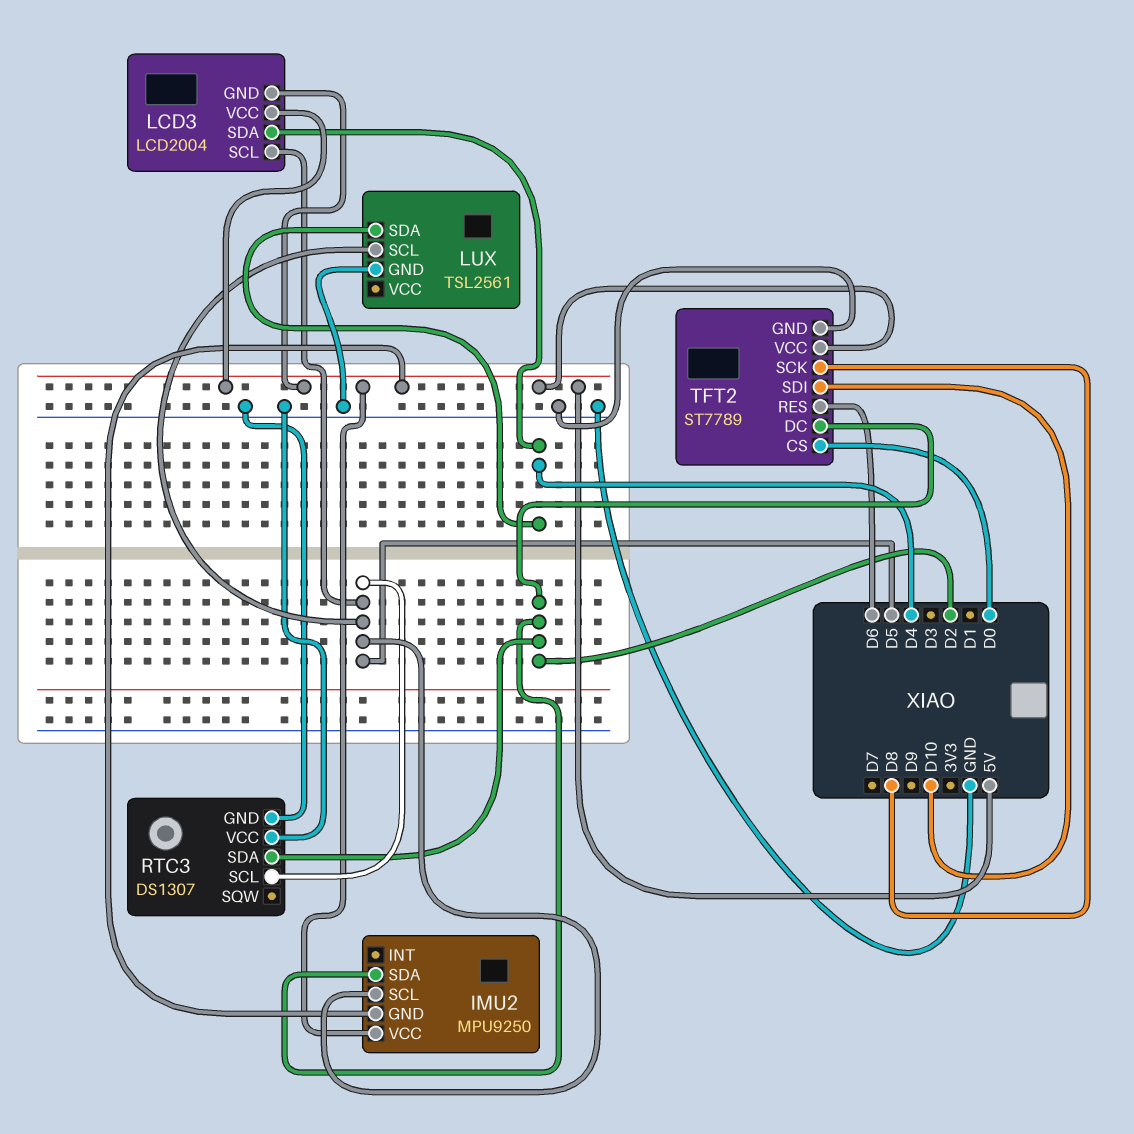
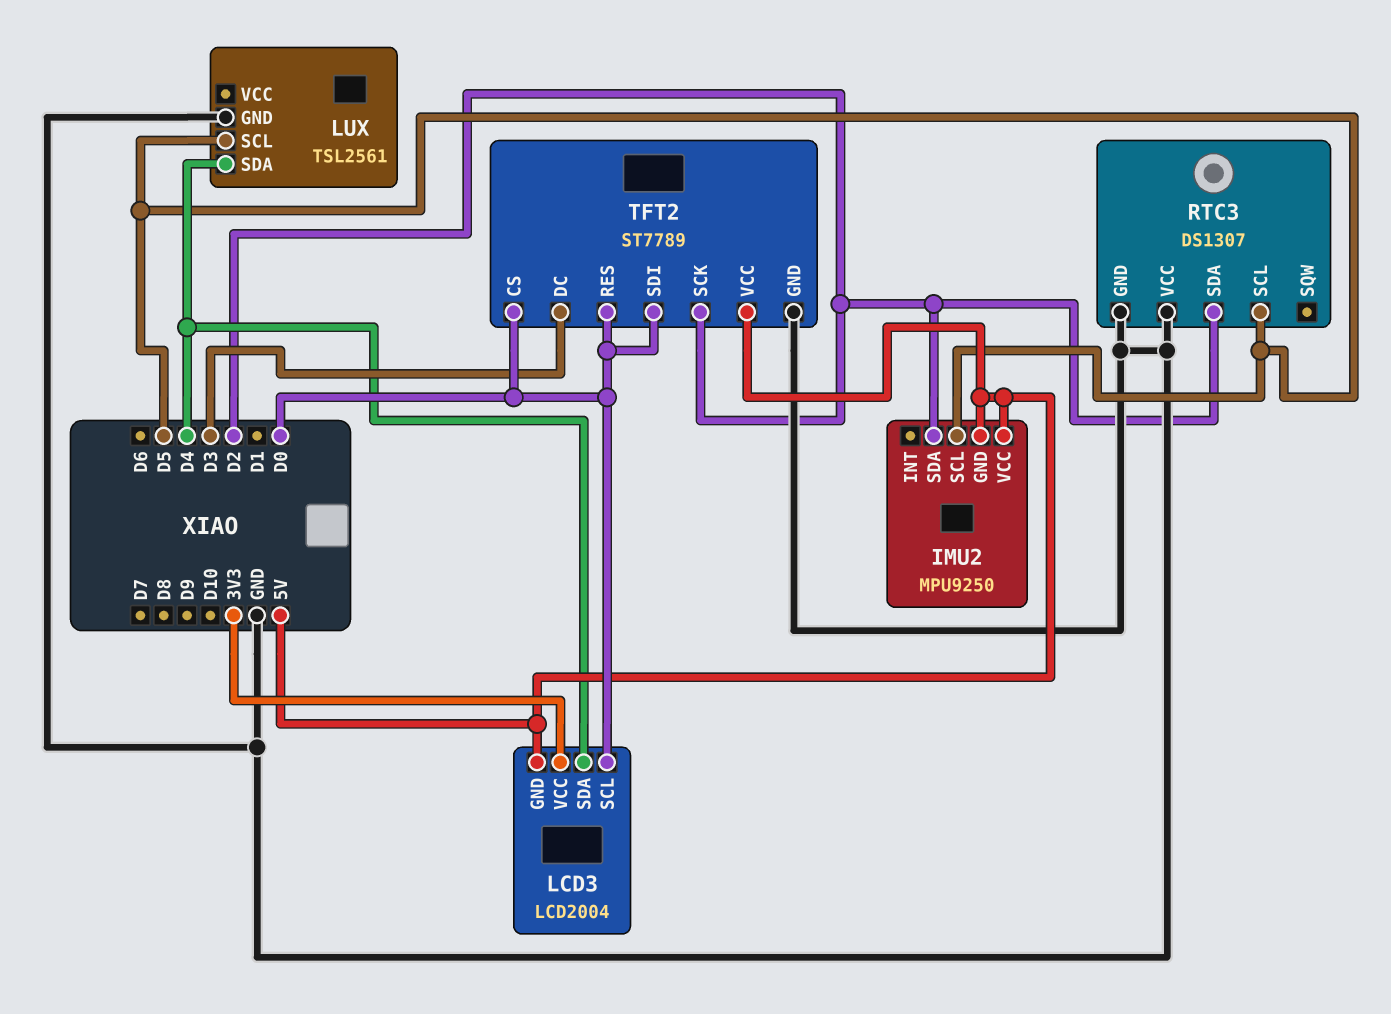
LCD3 pin SCL: D5 -> D0
LCD3 pin VCC: 5V -> 3V3
TFT2 pin DC: D2 -> D3
TFT2 pin RES: D6 -> D0
TFT2 pin SCK: D8 -> D2
TFT2 pin SDI: D10 -> D0

